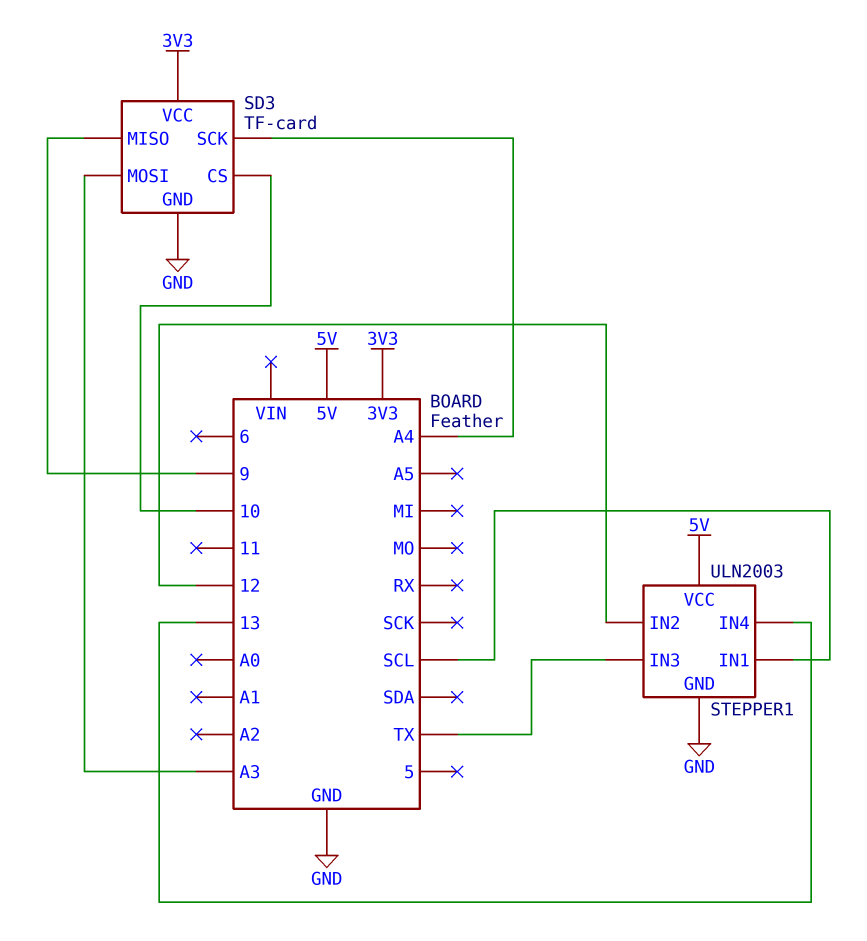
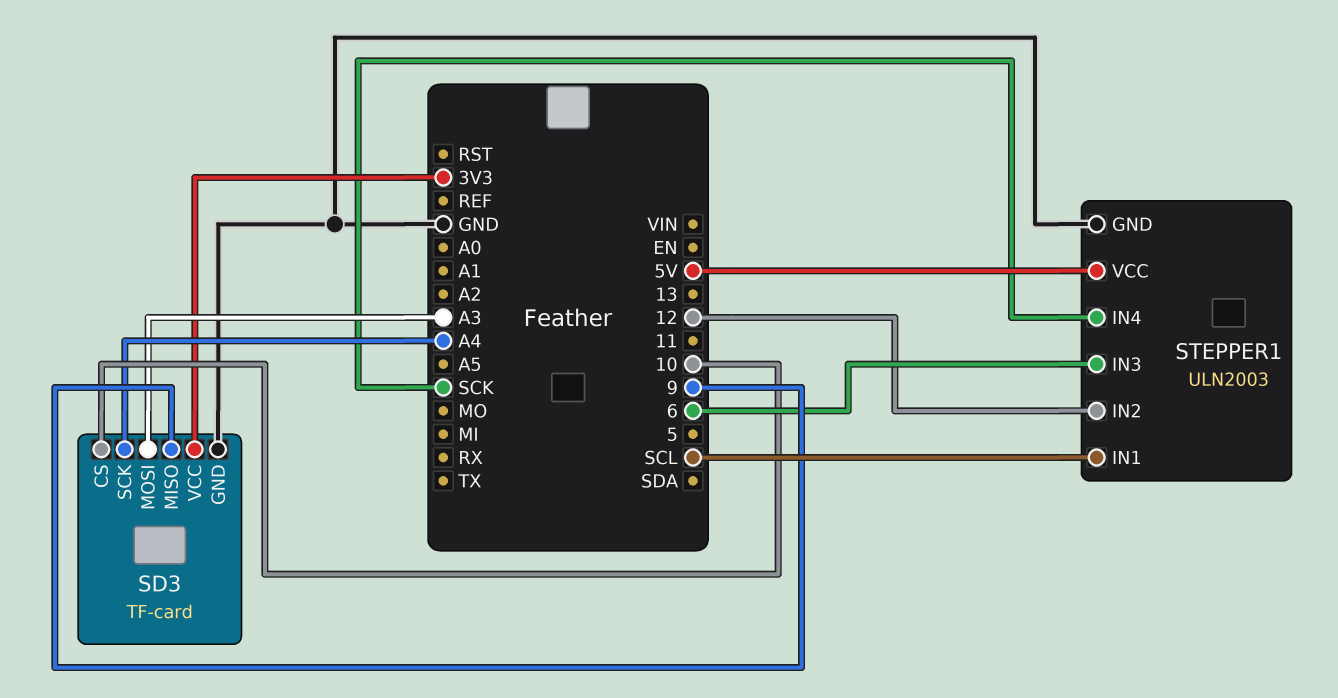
STEPPER1 pin IN3: TX -> 6
STEPPER1 pin IN4: 13 -> SCK

